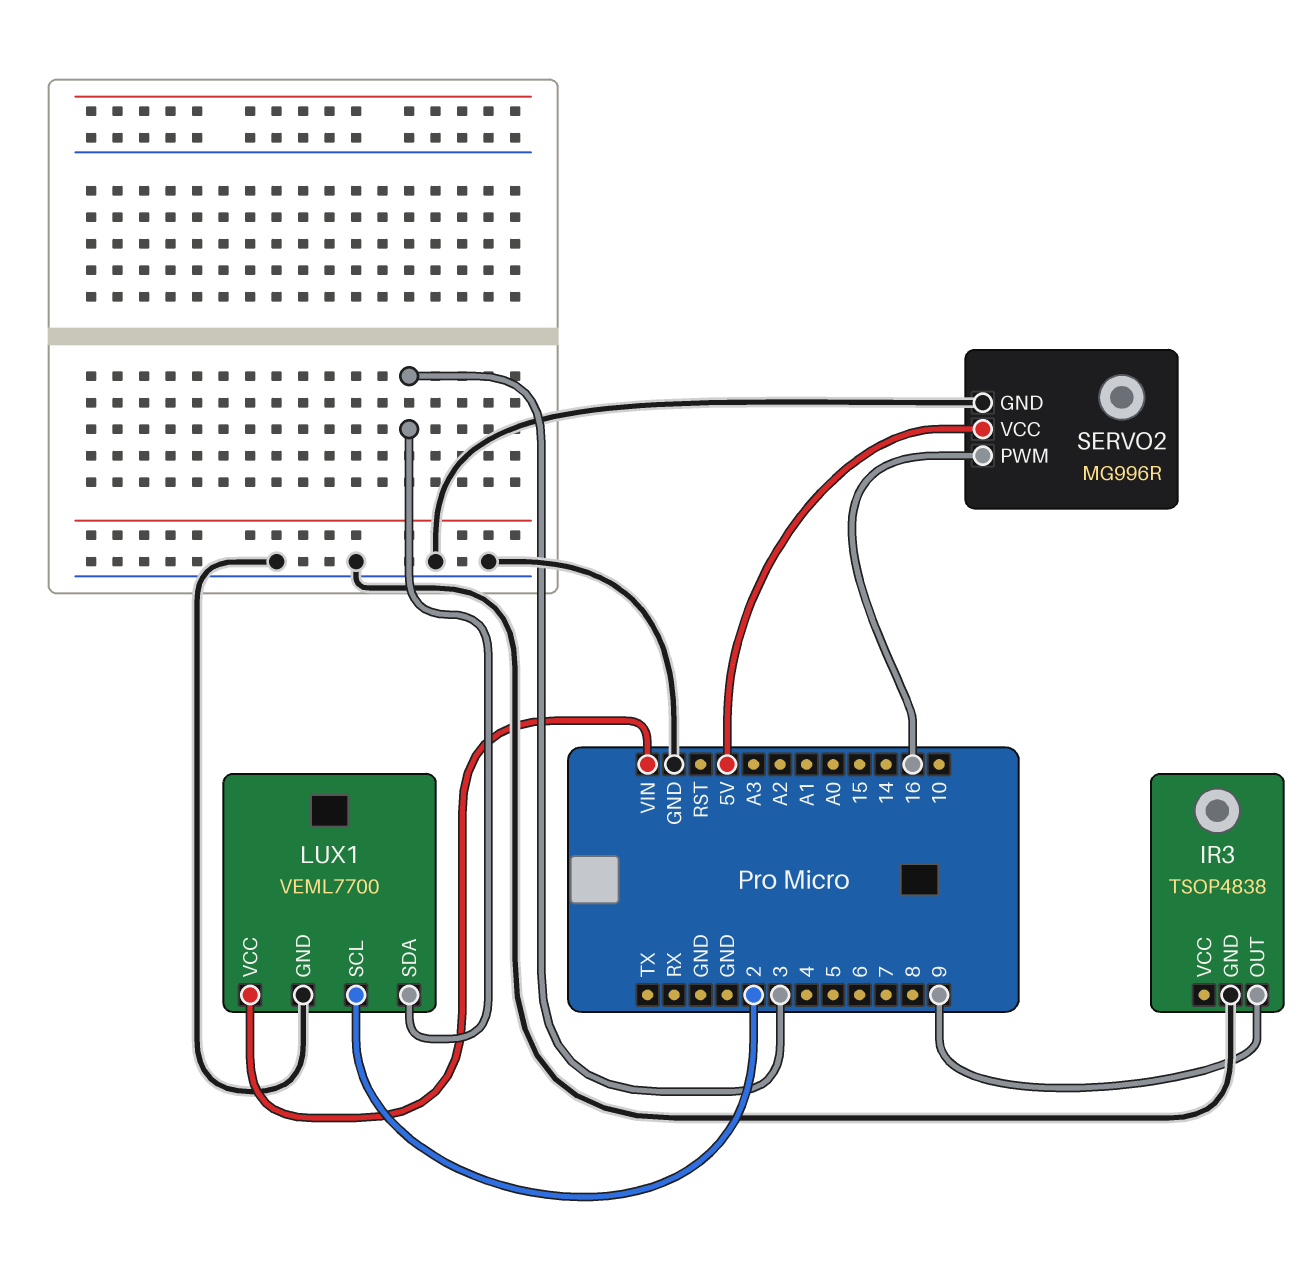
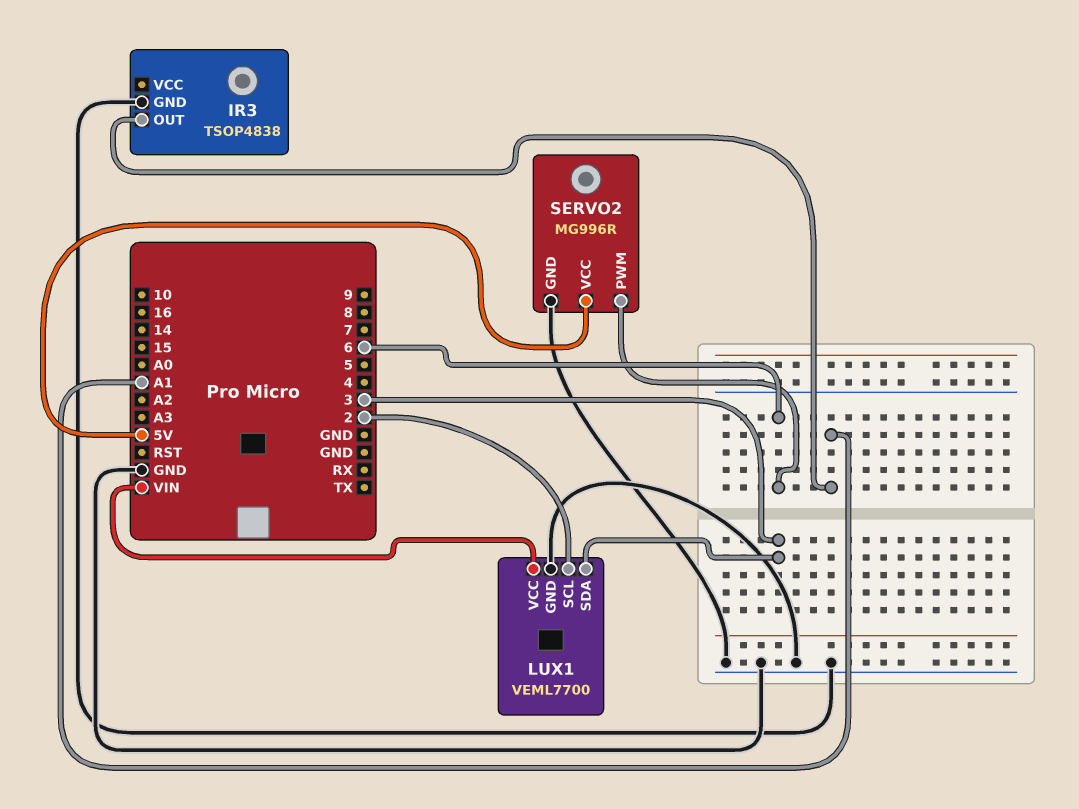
IR3 pin OUT: 9 -> A1
SERVO2 pin PWM: 16 -> 6

